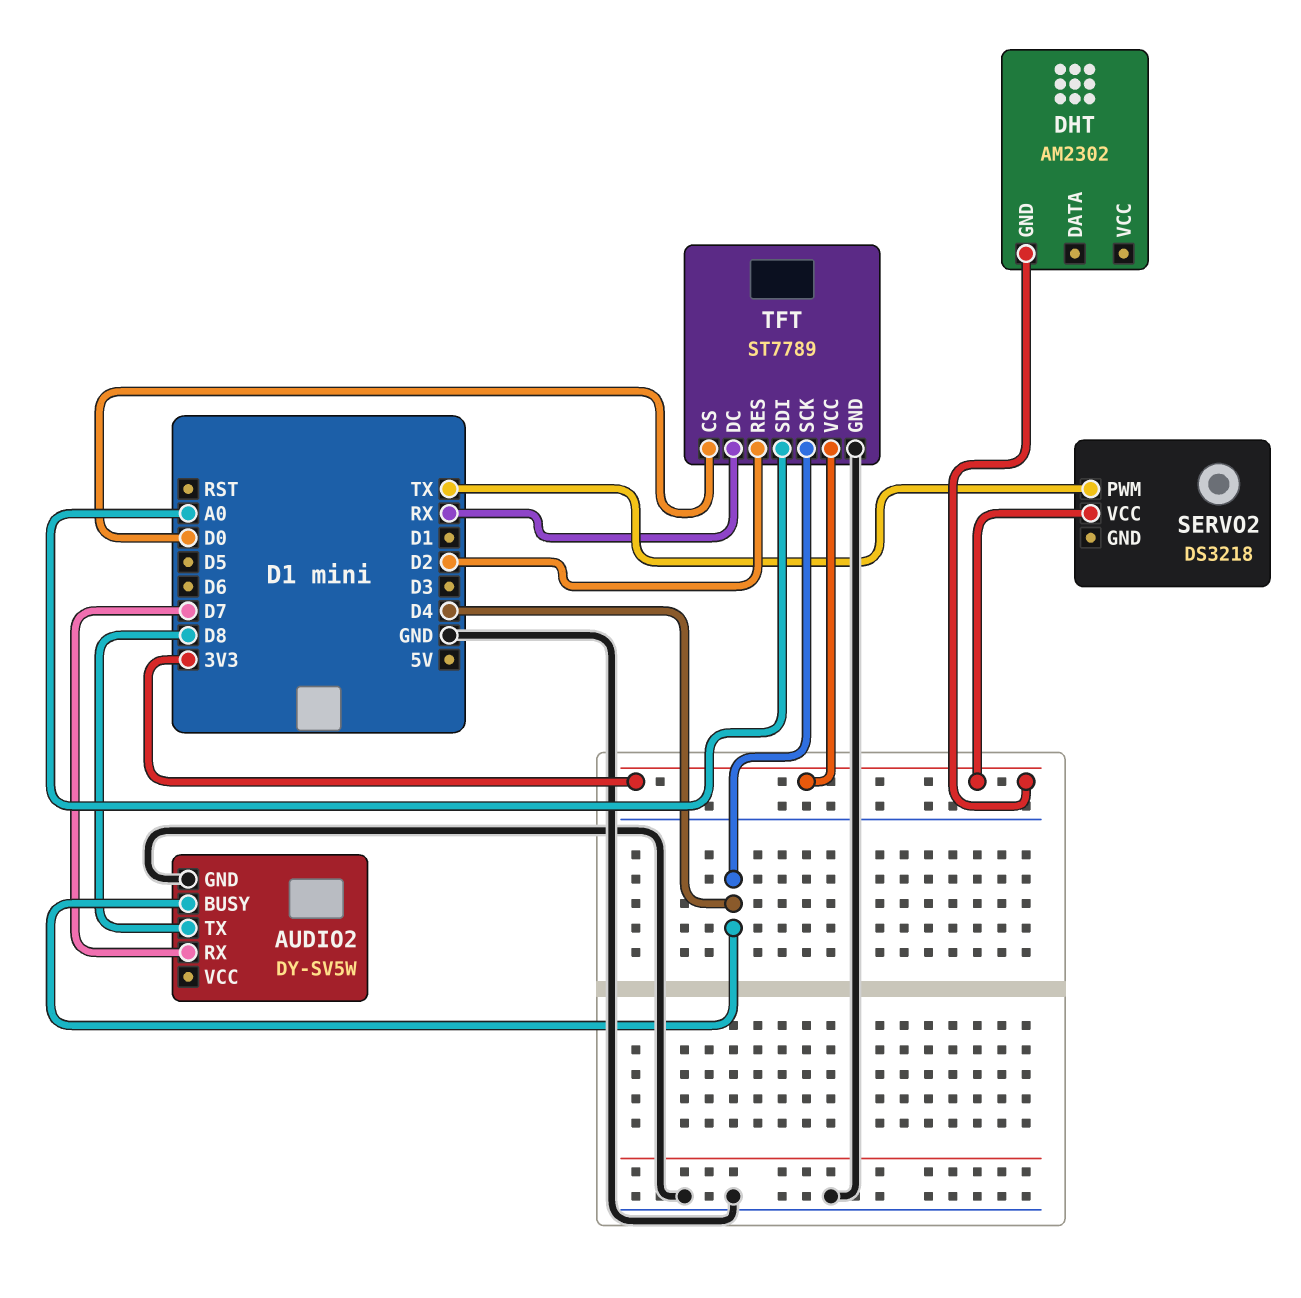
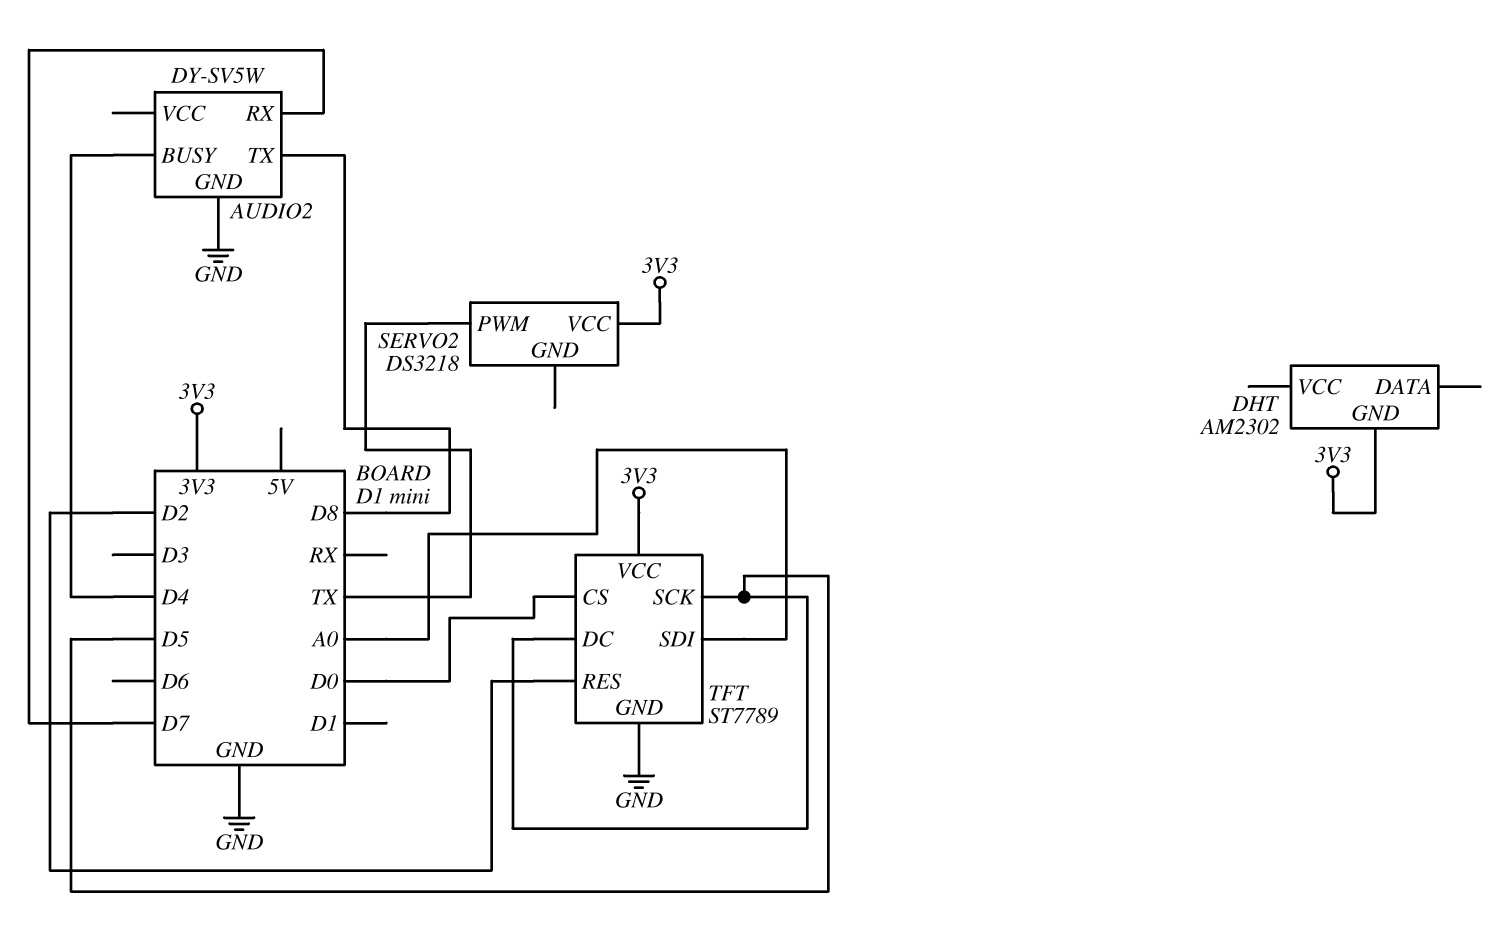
TFT pin DC: RX -> D5
TFT pin SCK: D4 -> D5

